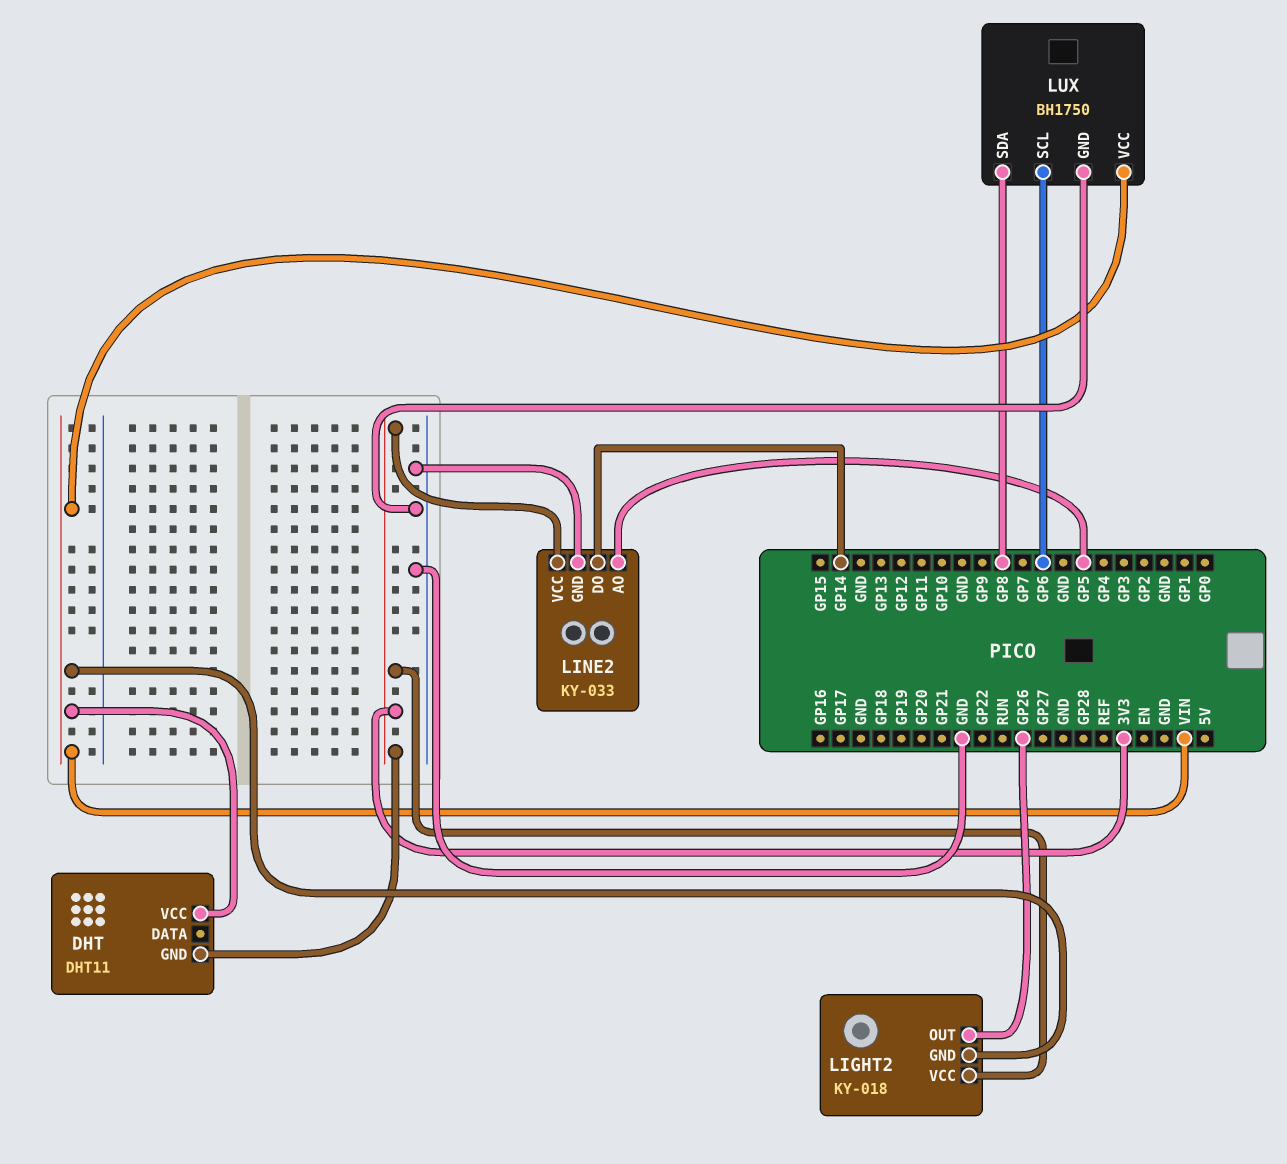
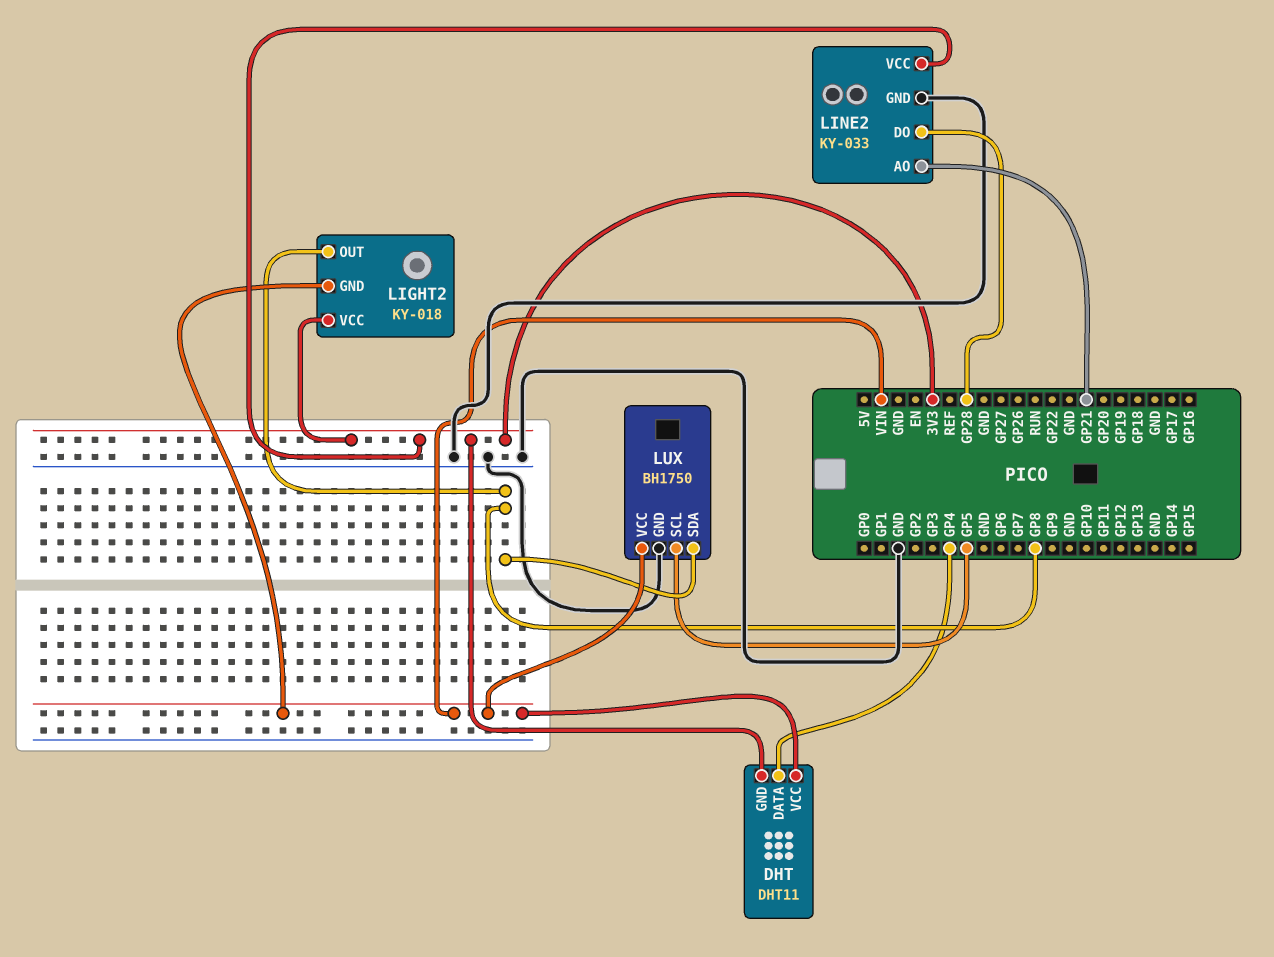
DHT pin DATA: none -> GP4
LIGHT2 pin OUT: GP26 -> GP8
LINE2 pin AO: GP5 -> GP21
LINE2 pin DO: GP14 -> GP28
LUX pin SCL: GP6 -> GP5

